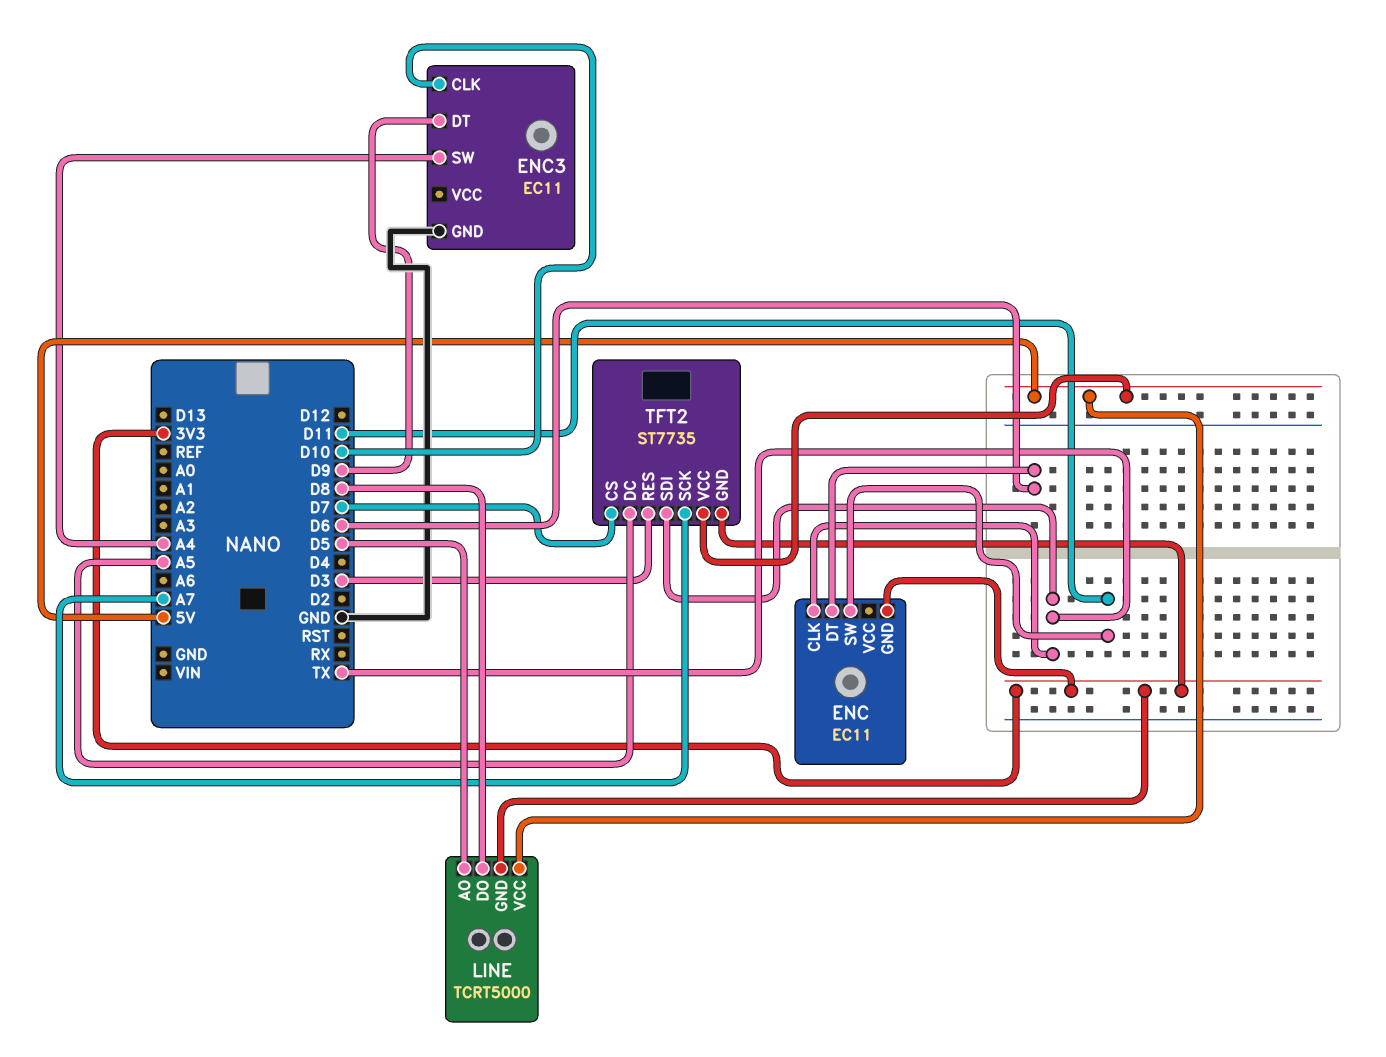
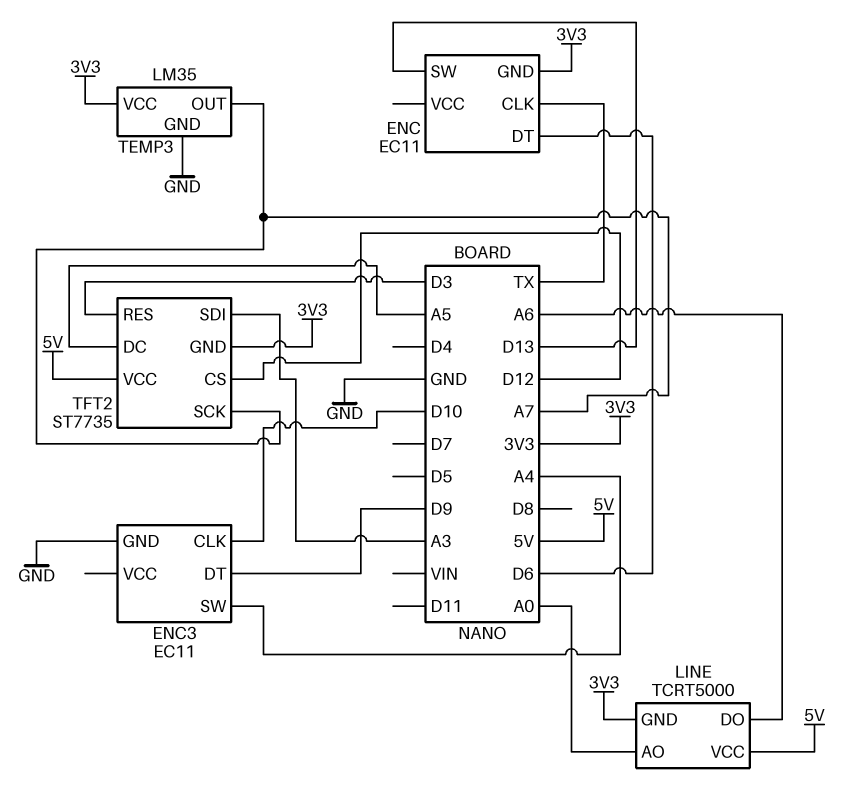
ENC pin SW: D11 -> D13
LINE pin AO: D5 -> A0
LINE pin DO: D8 -> A6
TEMP3: none -> LM35
TEMP3 pin GND: none -> GND
TEMP3 pin OUT: none -> A7
TEMP3 pin VCC: none -> 3V3
TFT2 pin CS: D7 -> D12
TFT2 pin SDI: TX -> A3

